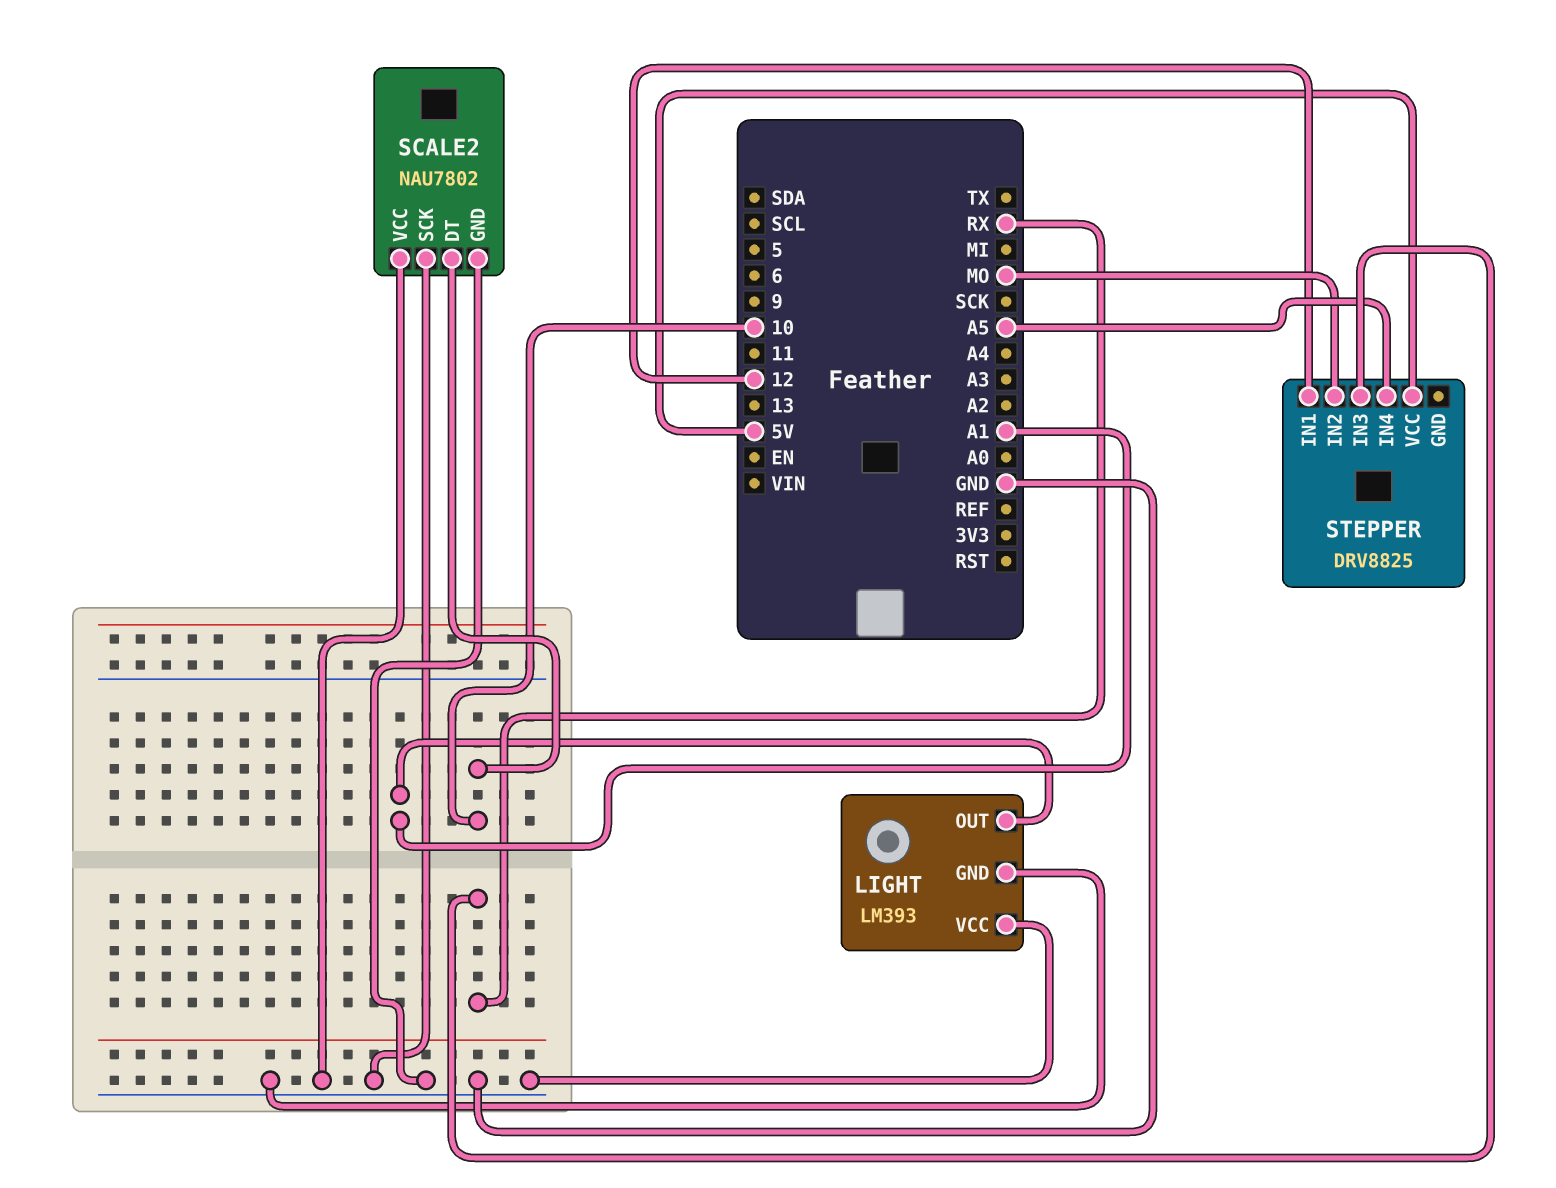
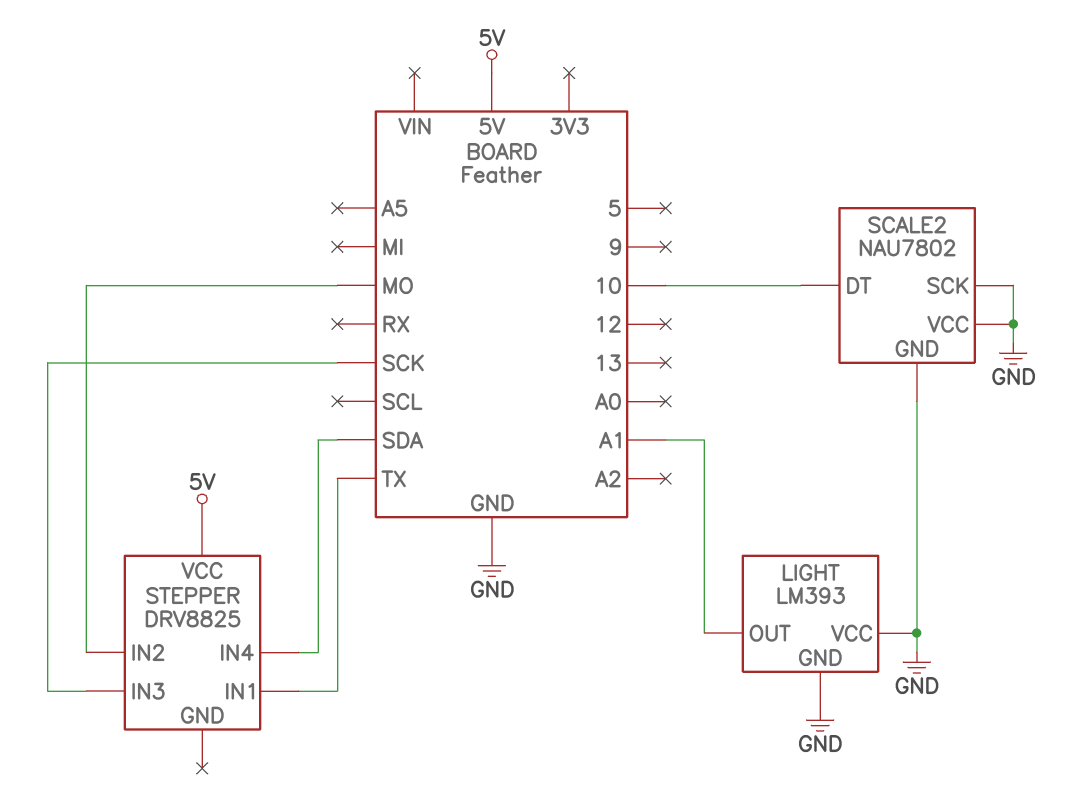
STEPPER pin IN1: 12 -> TX
STEPPER pin IN3: RX -> SCK
STEPPER pin IN4: A5 -> SDA

